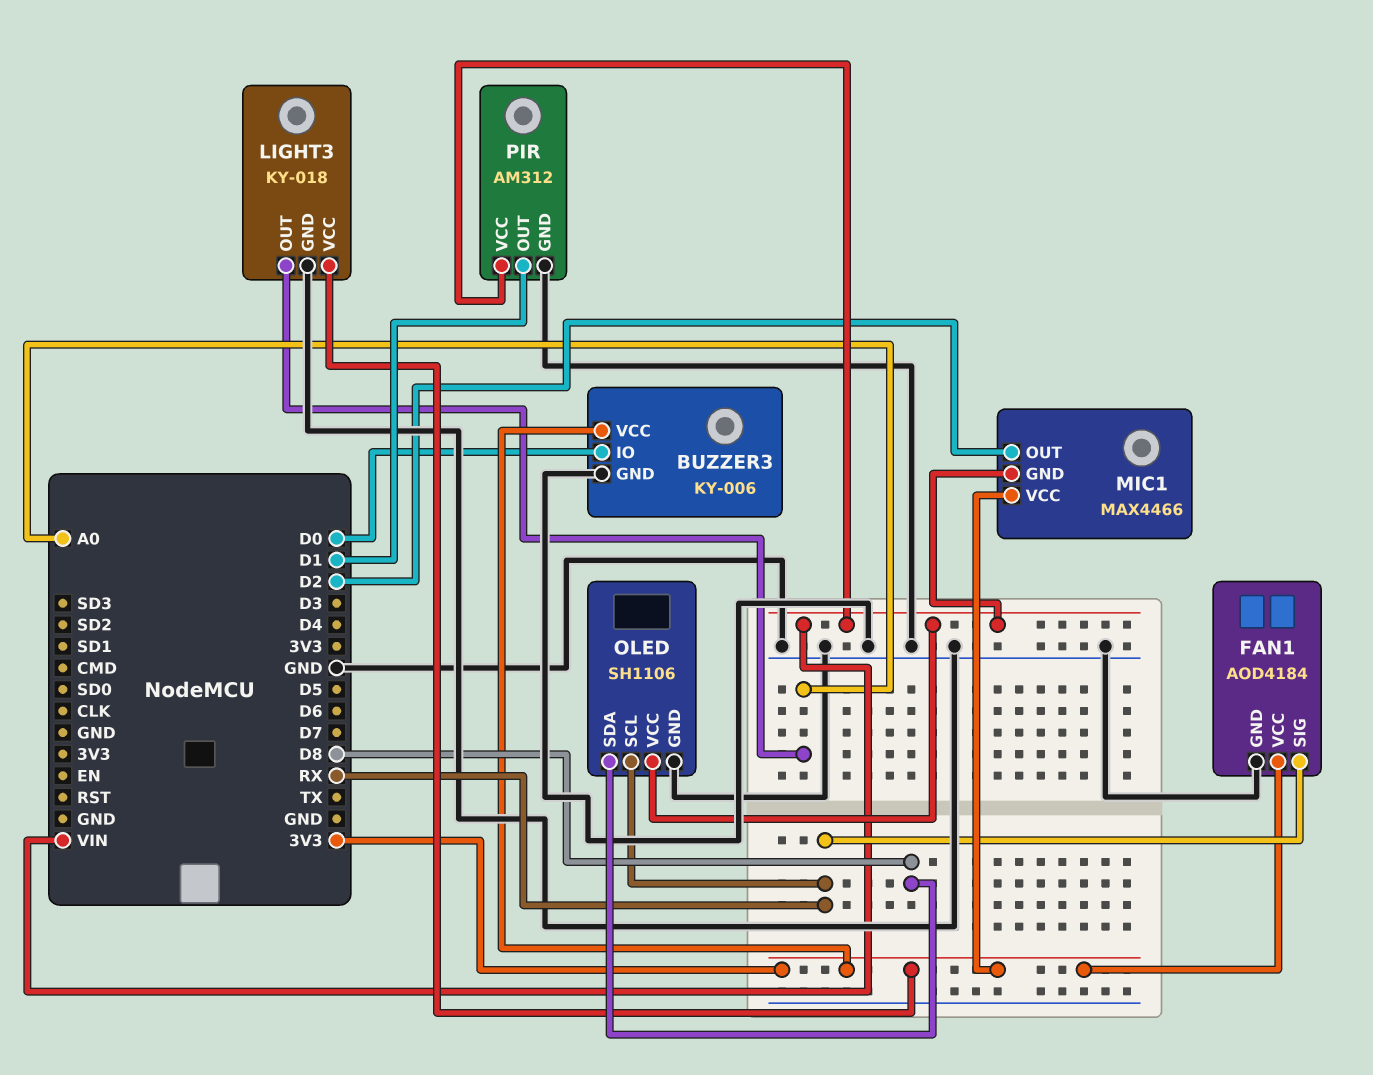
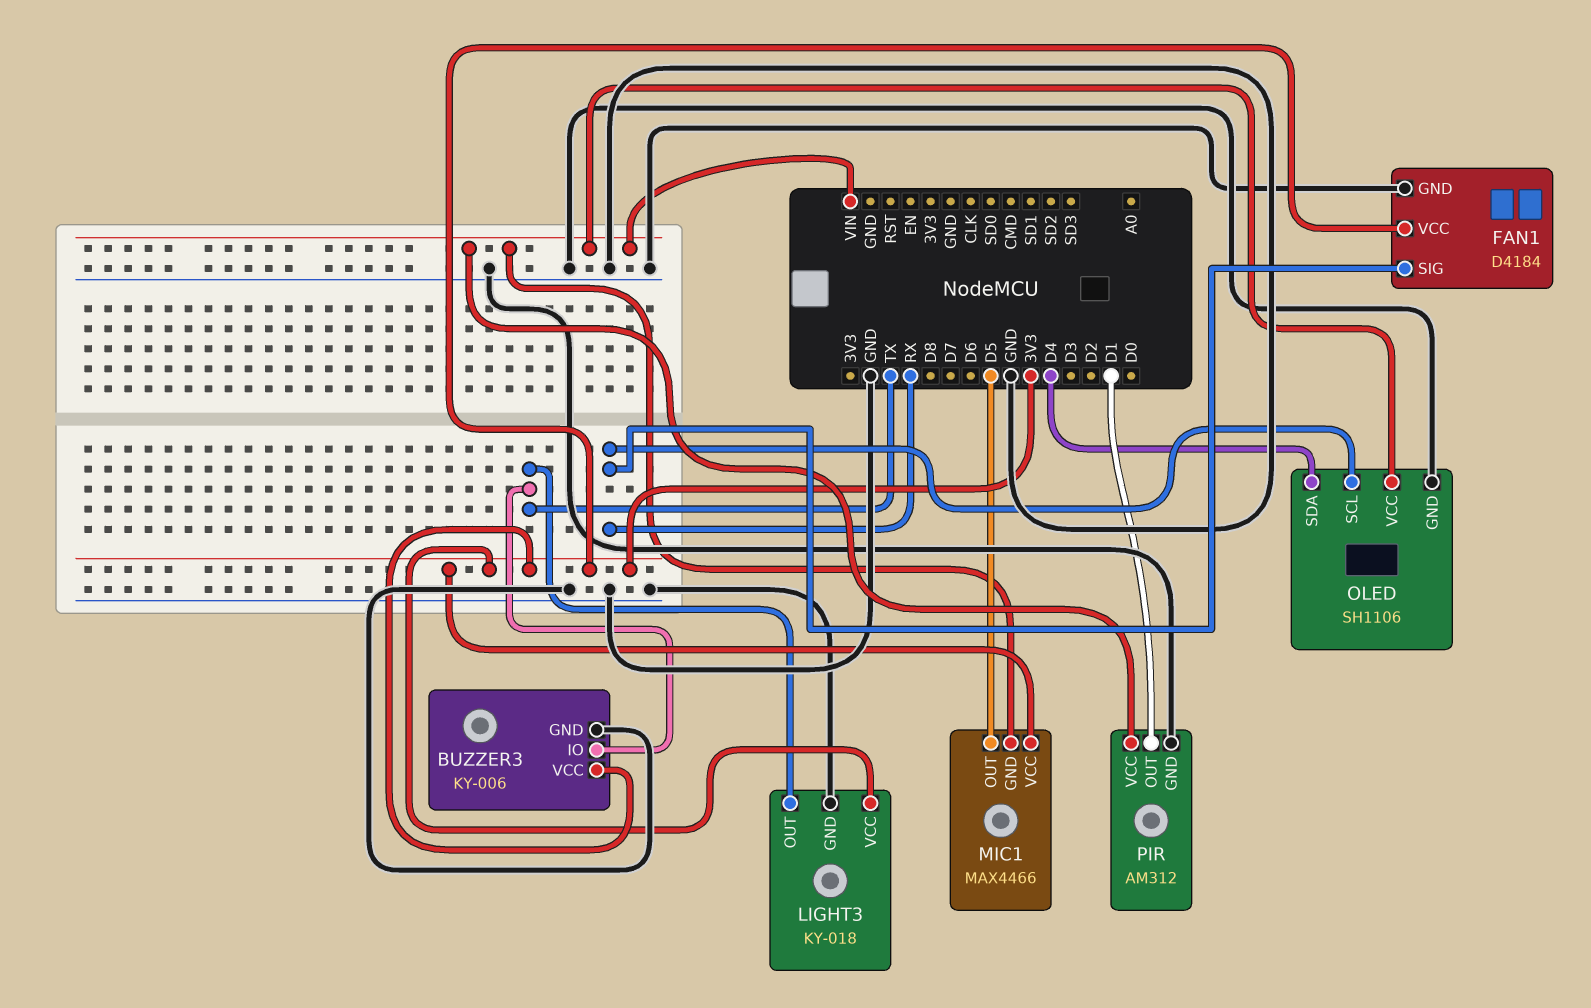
BUZZER3 pin IO: D0 -> TX
FAN1: AOD4184 -> D4184
LIGHT3 pin OUT: A0 -> TX
MIC1 pin OUT: D2 -> D5
OLED pin SDA: D8 -> D4

